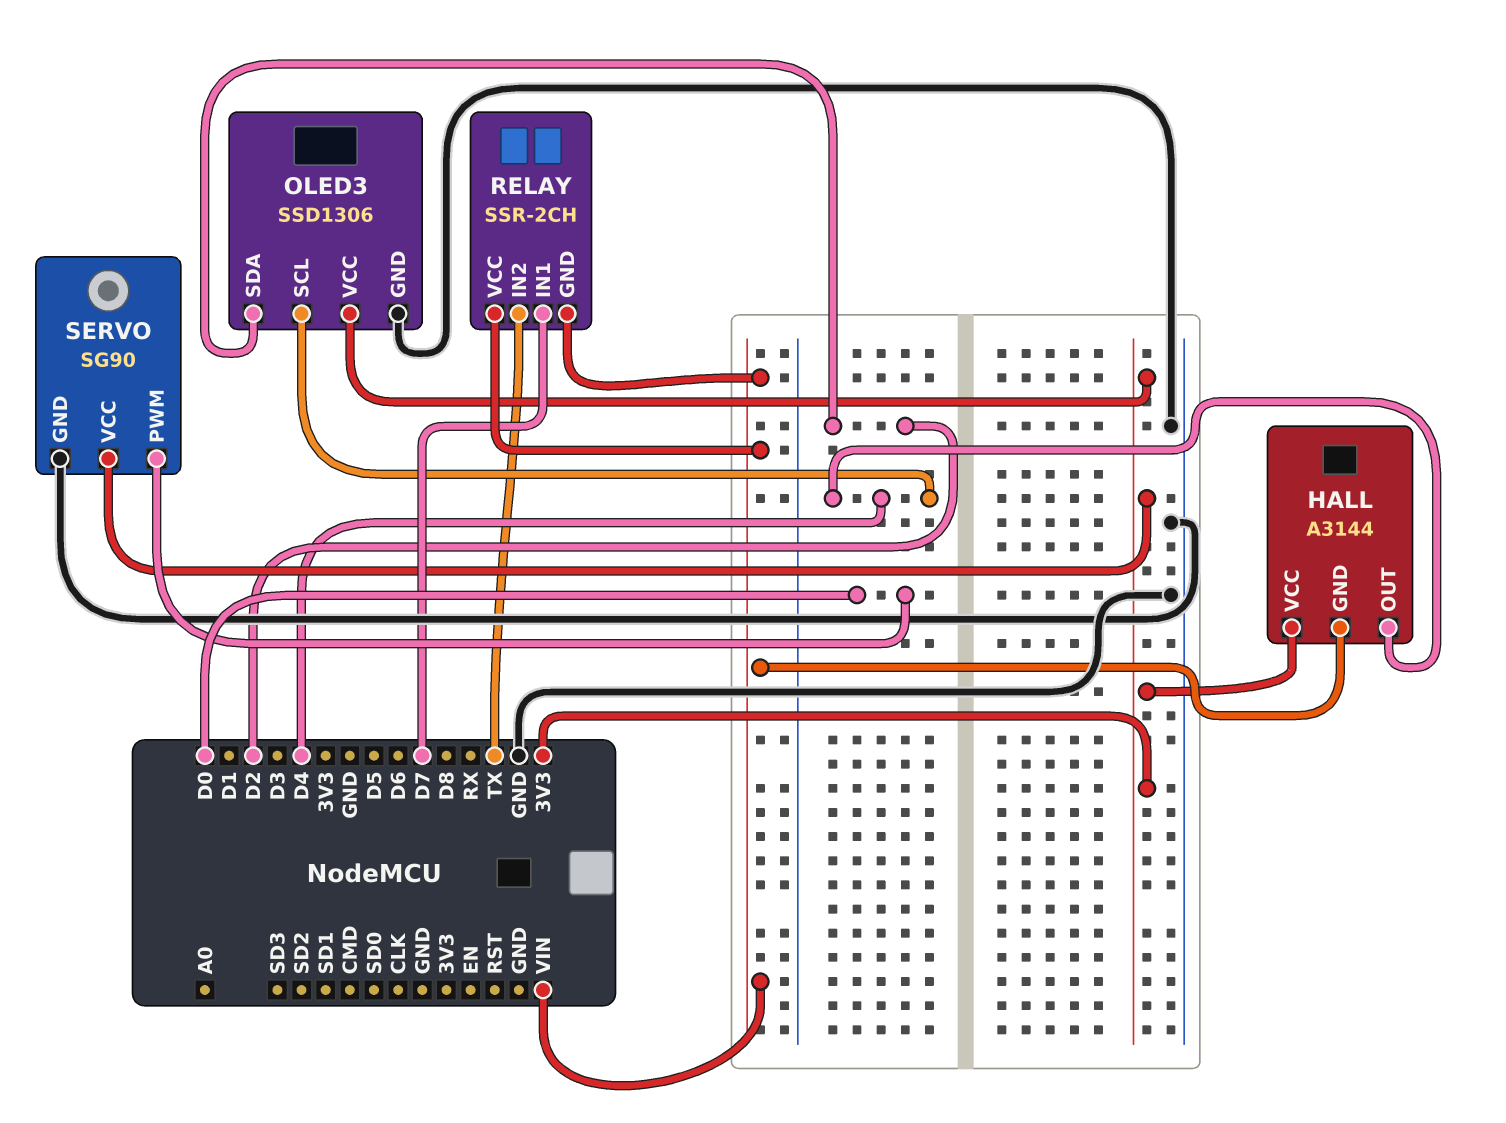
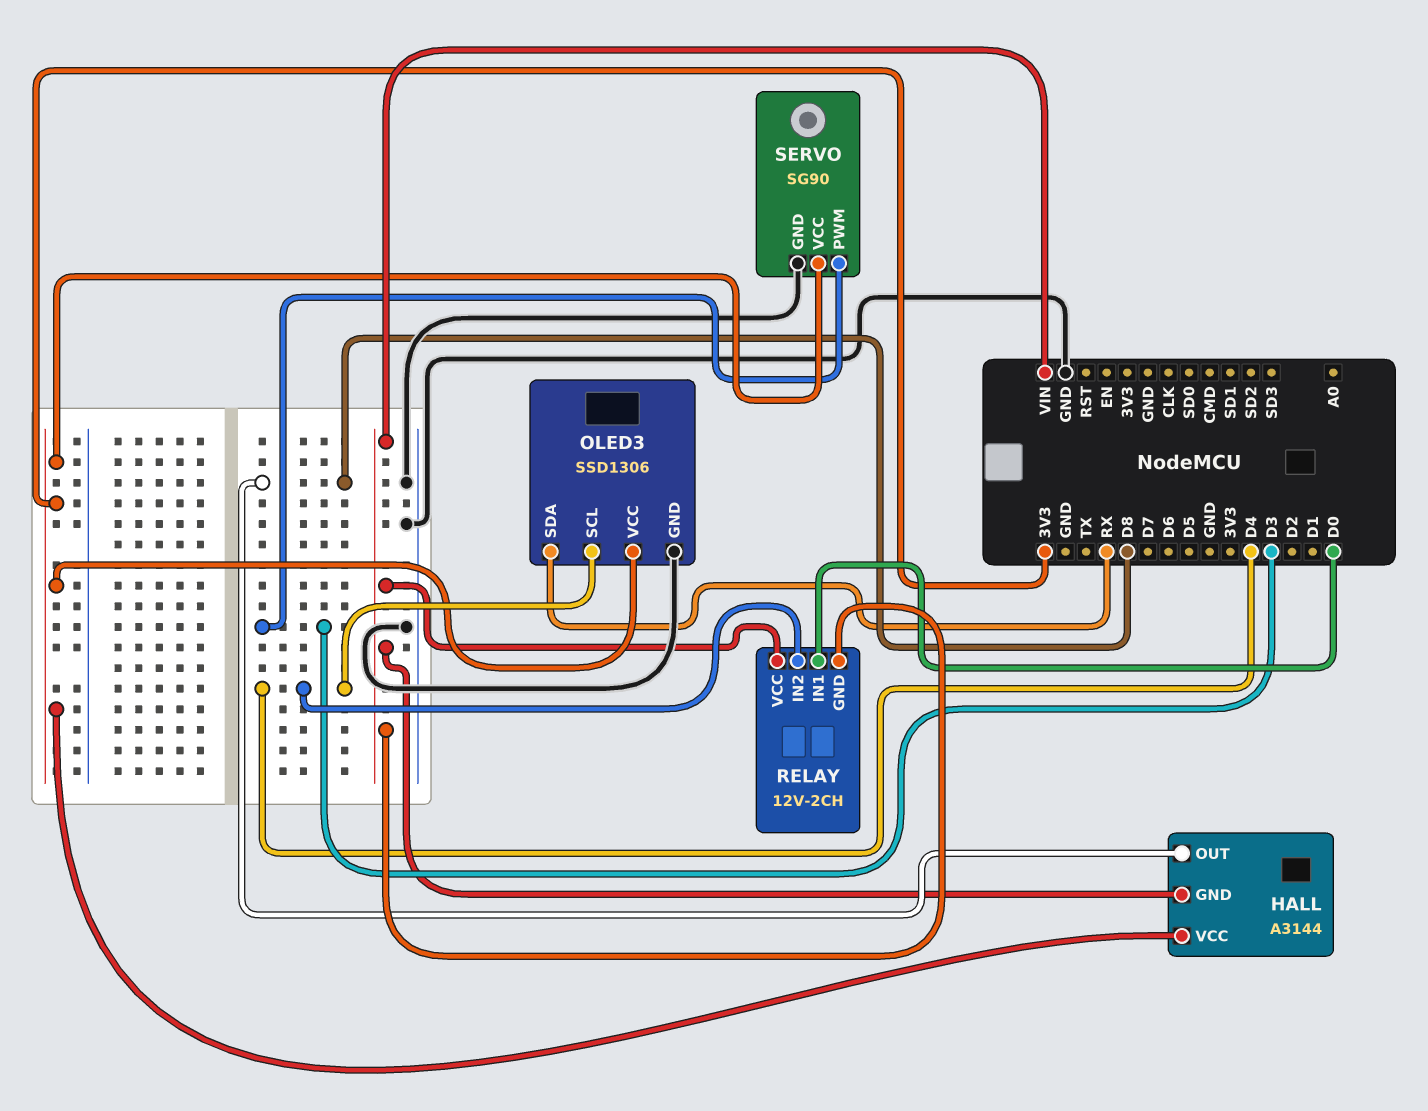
HALL pin OUT: D4 -> D8
OLED3 pin SDA: D2 -> RX
RELAY: SSR-2CH -> 12V-2CH
RELAY pin IN1: D7 -> D0
RELAY pin IN2: TX -> D4
SERVO pin PWM: D0 -> D3

